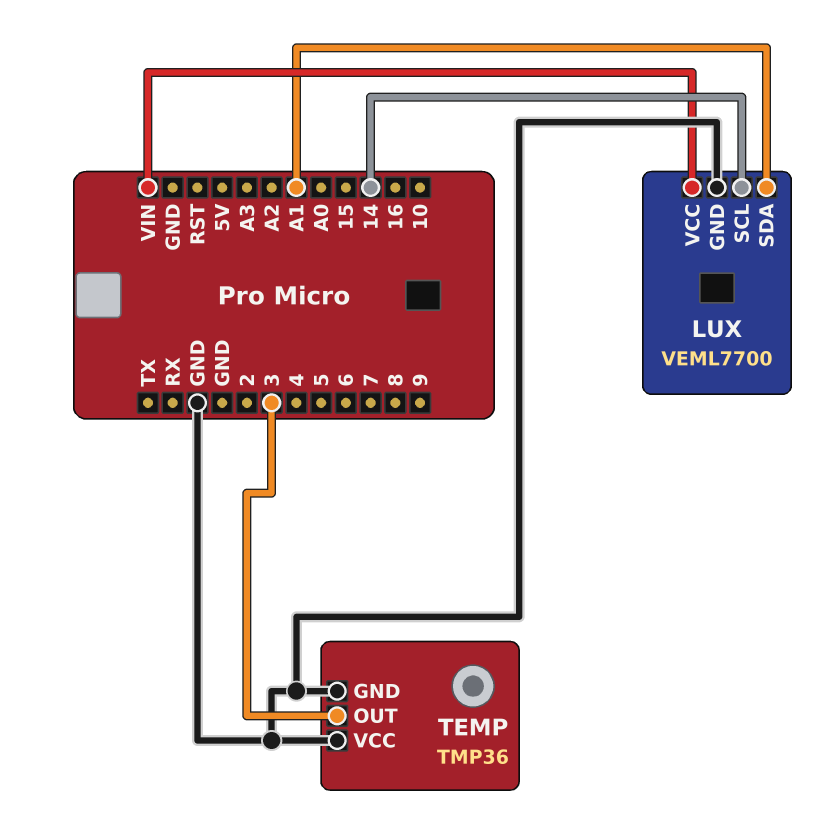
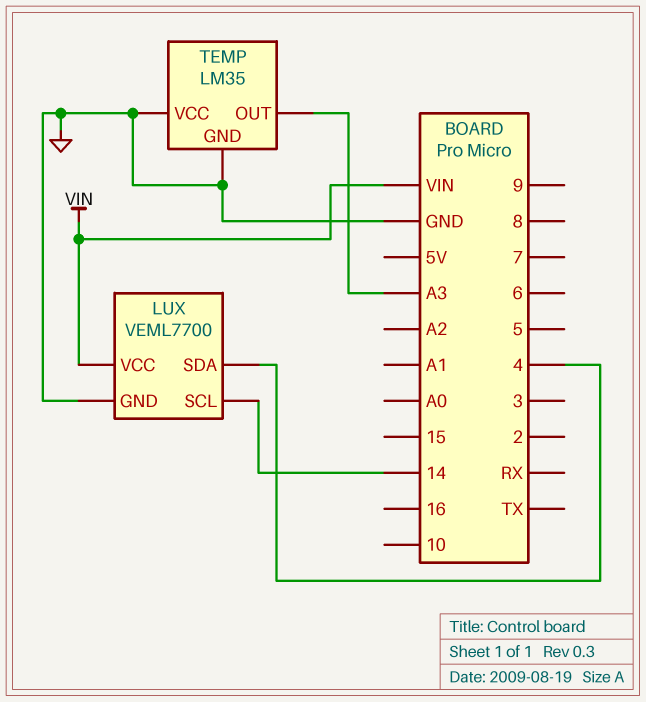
LUX pin SDA: A1 -> 4
TEMP: TMP36 -> LM35
TEMP pin OUT: 3 -> A3

